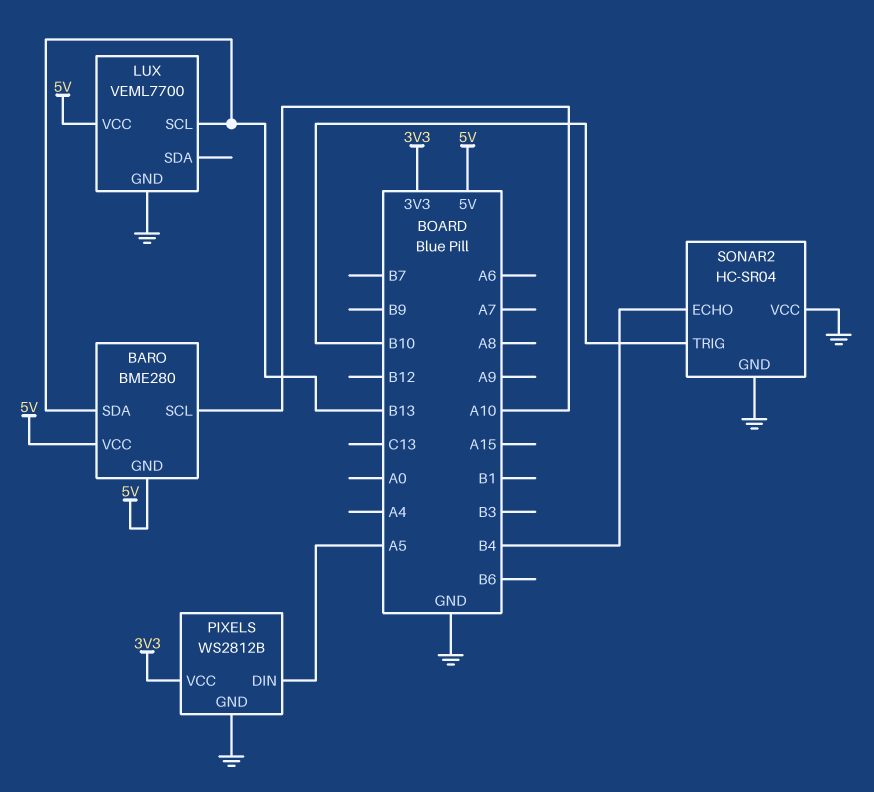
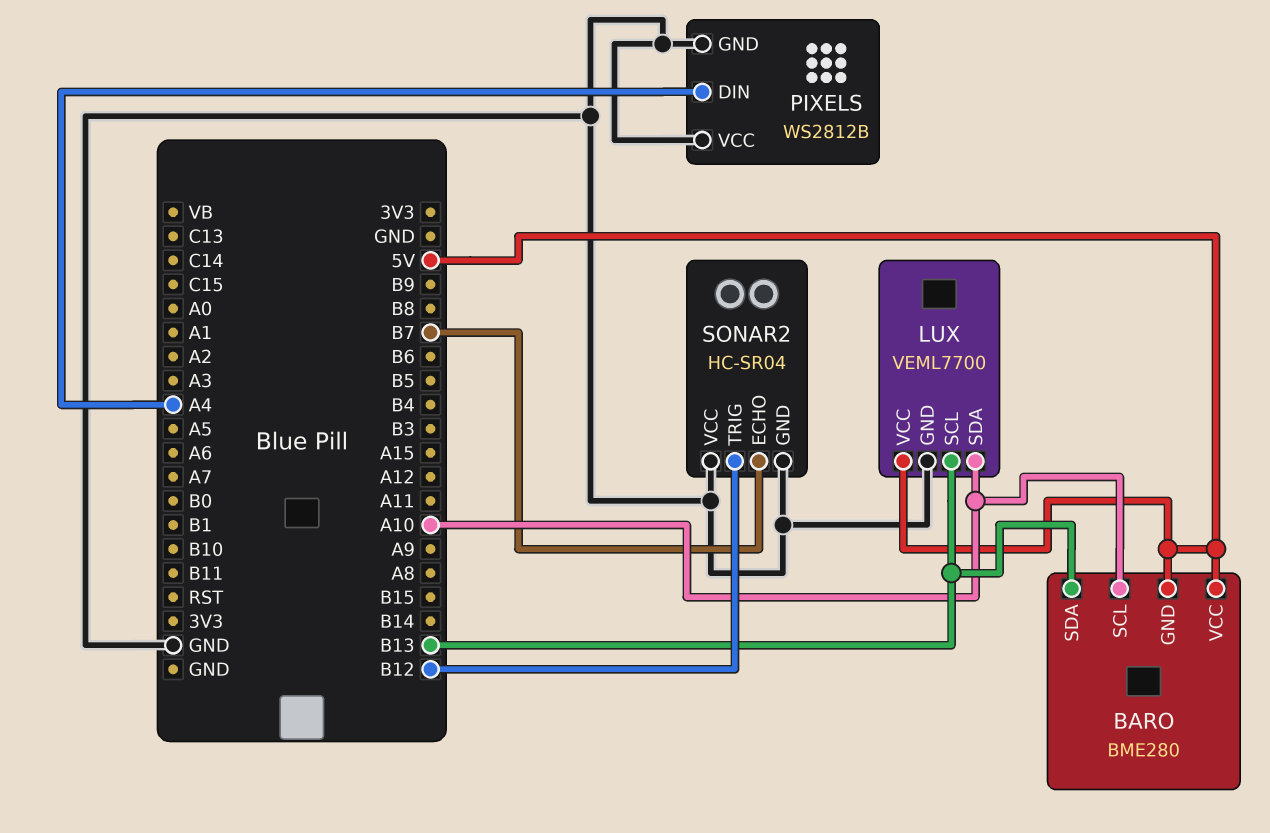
LUX pin SDA: none -> A10
PIXELS pin DIN: A5 -> A4
PIXELS pin VCC: 3V3 -> GND
SONAR2 pin ECHO: B4 -> B7
SONAR2 pin TRIG: B10 -> B12

